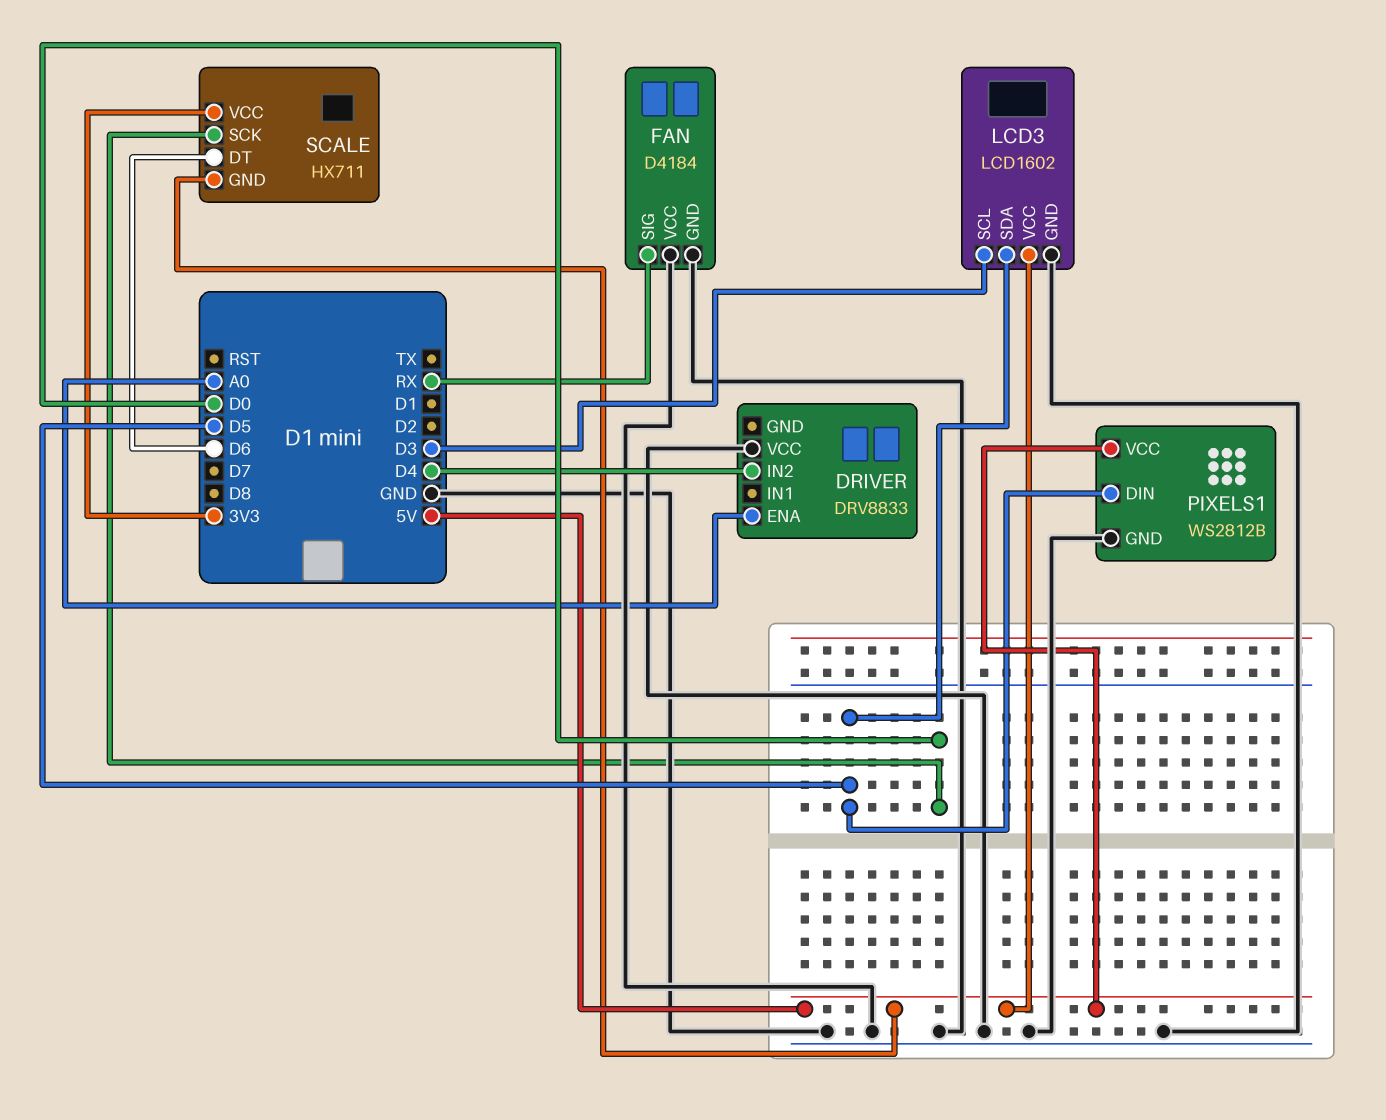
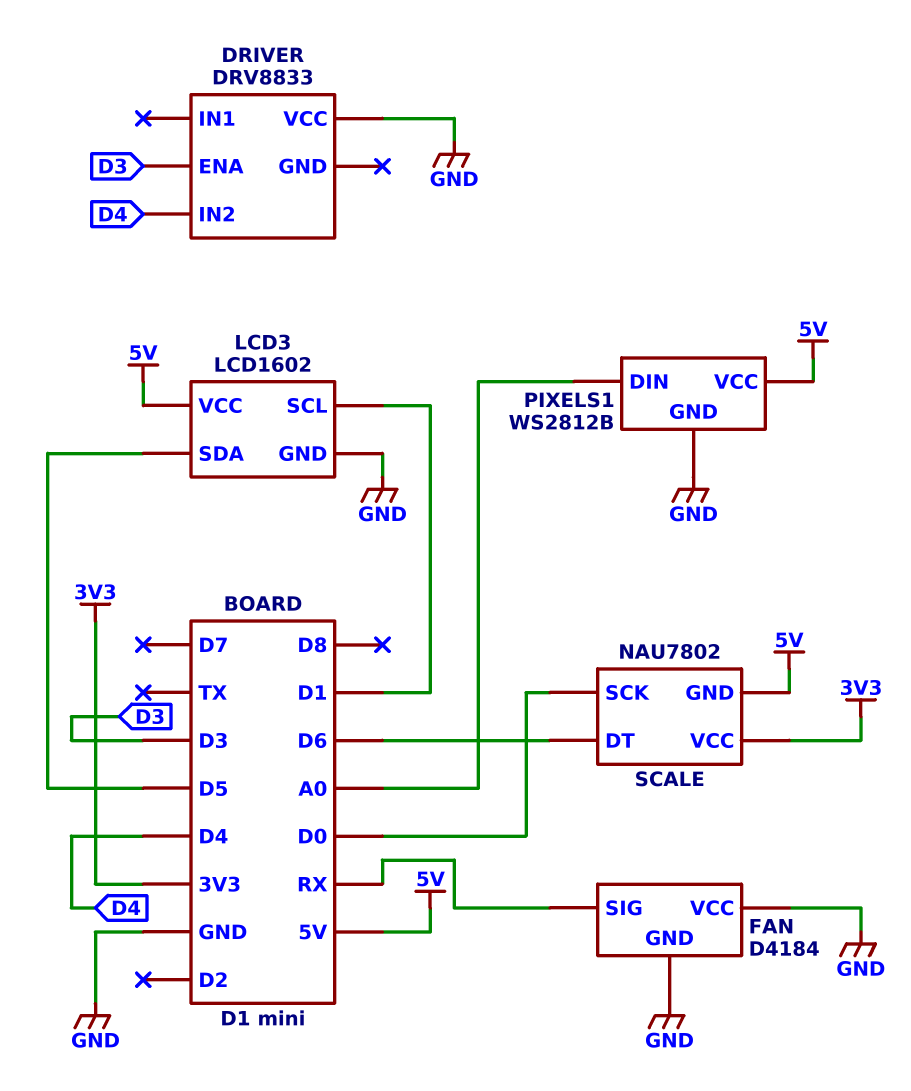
DRIVER pin ENA: A0 -> D3
LCD3 pin SCL: D3 -> D1
PIXELS1 pin DIN: D5 -> A0
SCALE: HX711 -> NAU7802

